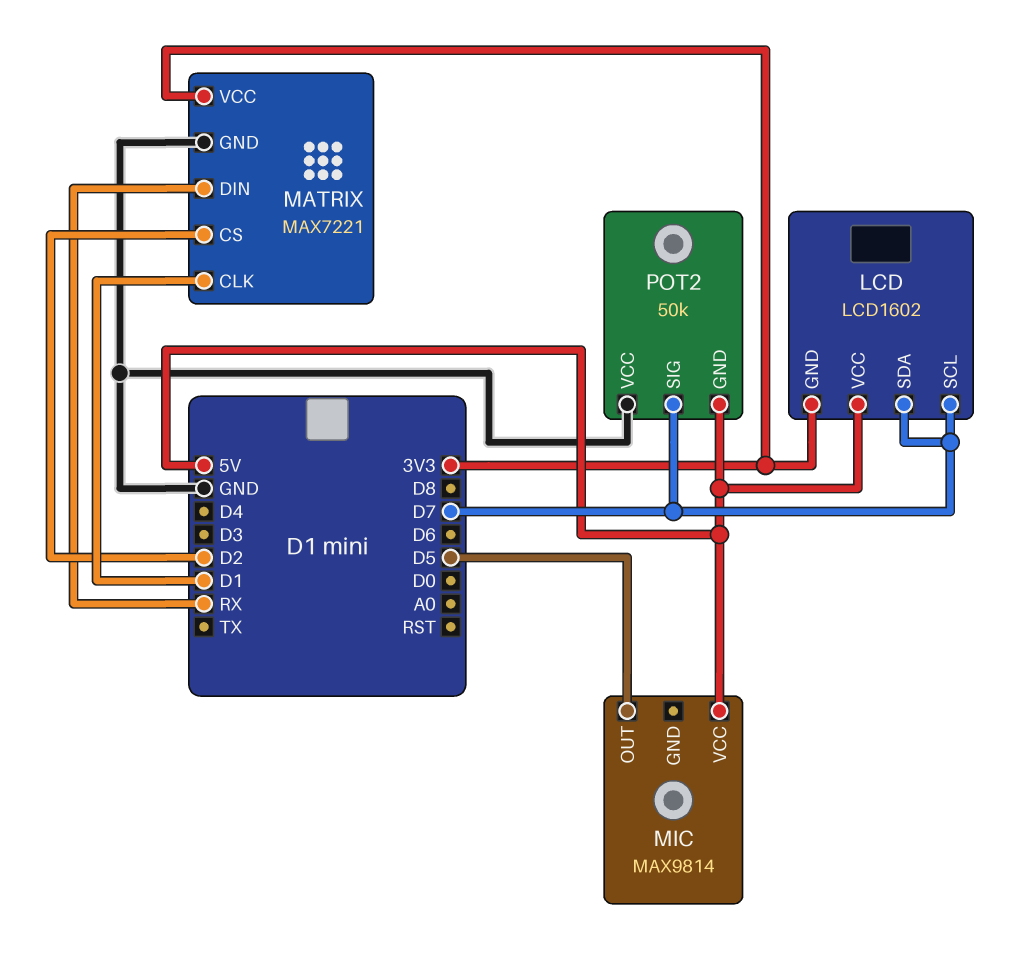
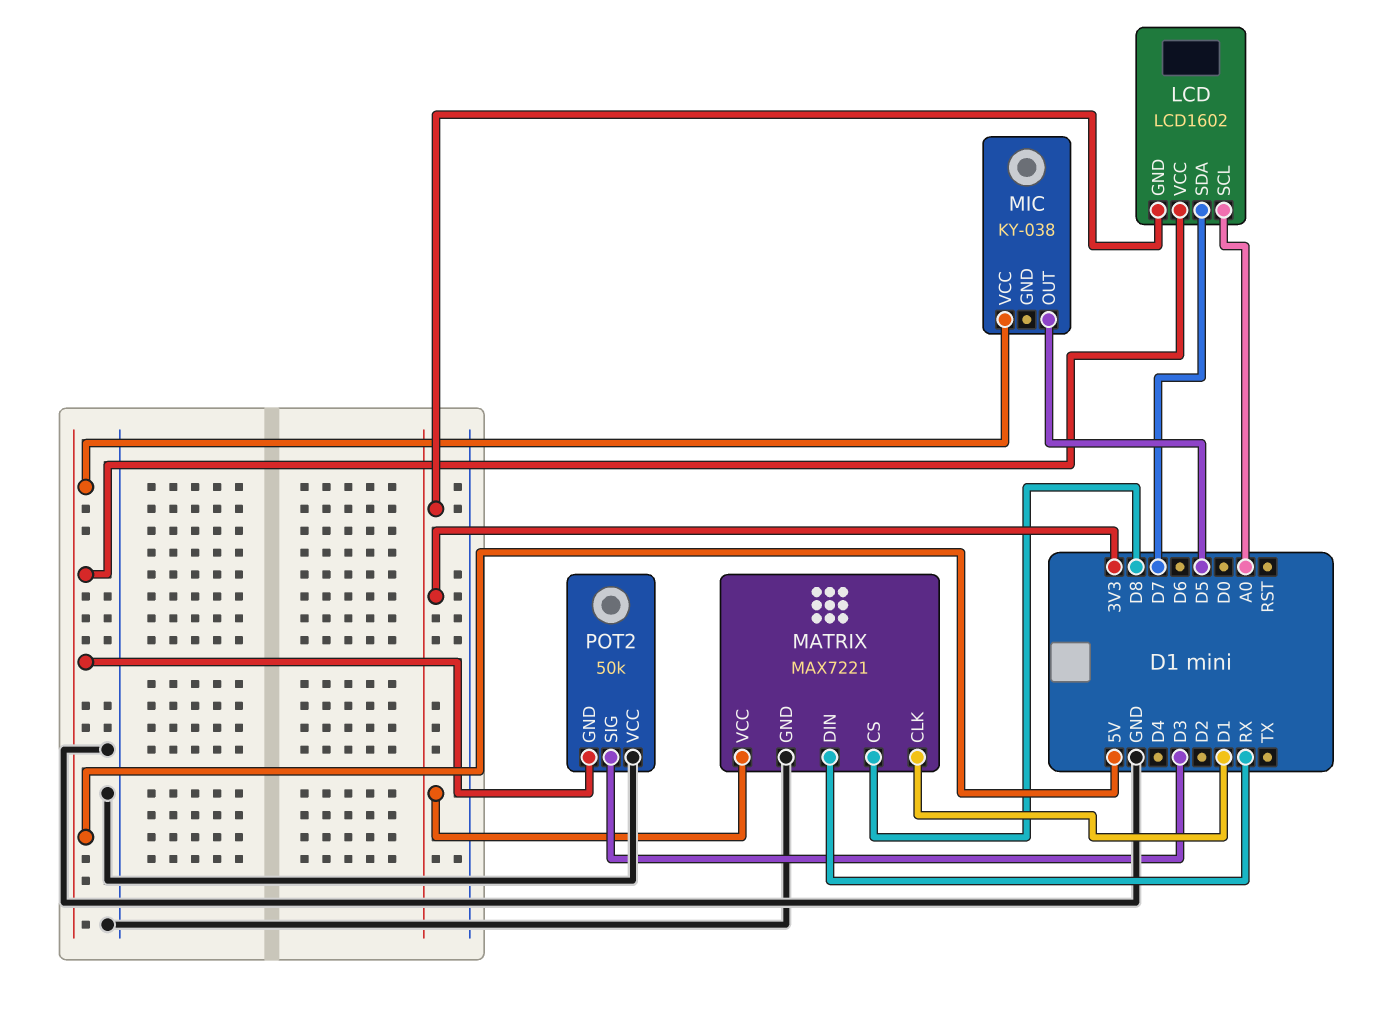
LCD pin SCL: D7 -> A0
MATRIX pin CS: D2 -> D8
MIC: MAX9814 -> KY-038
POT2 pin SIG: D7 -> D3

